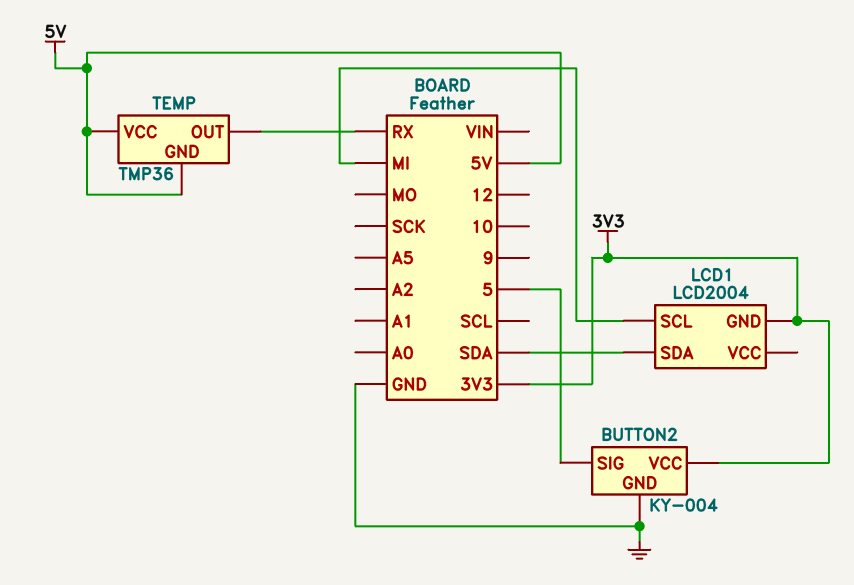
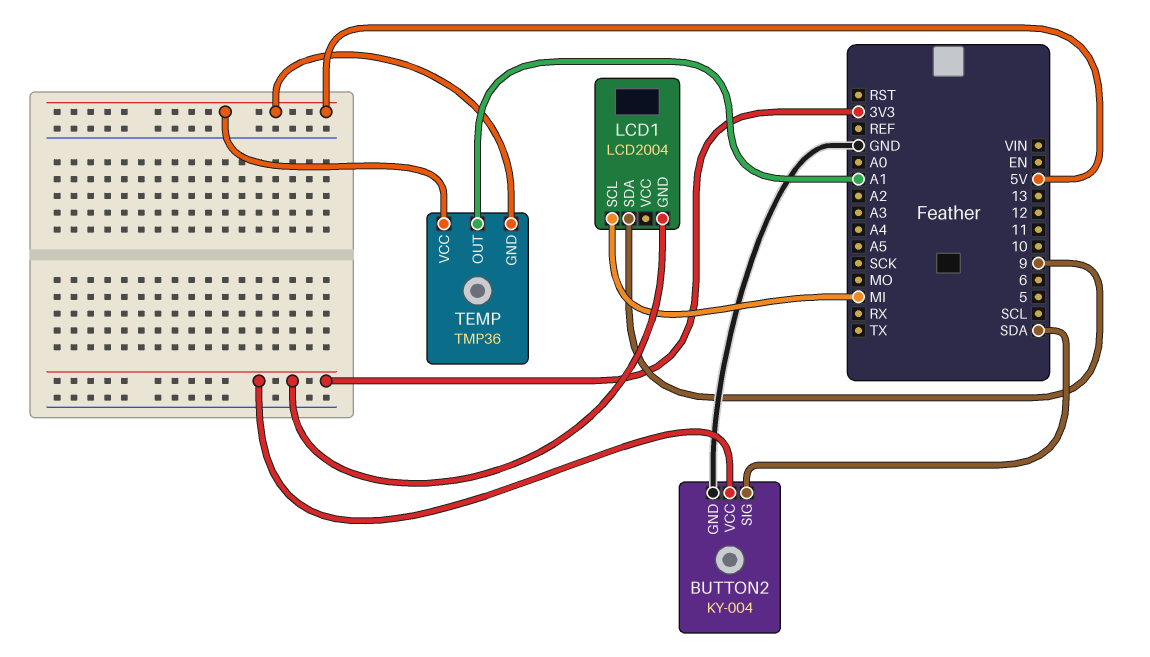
BUTTON2 pin SIG: 5 -> SDA
LCD1 pin SDA: SDA -> 9
TEMP pin OUT: RX -> A1

